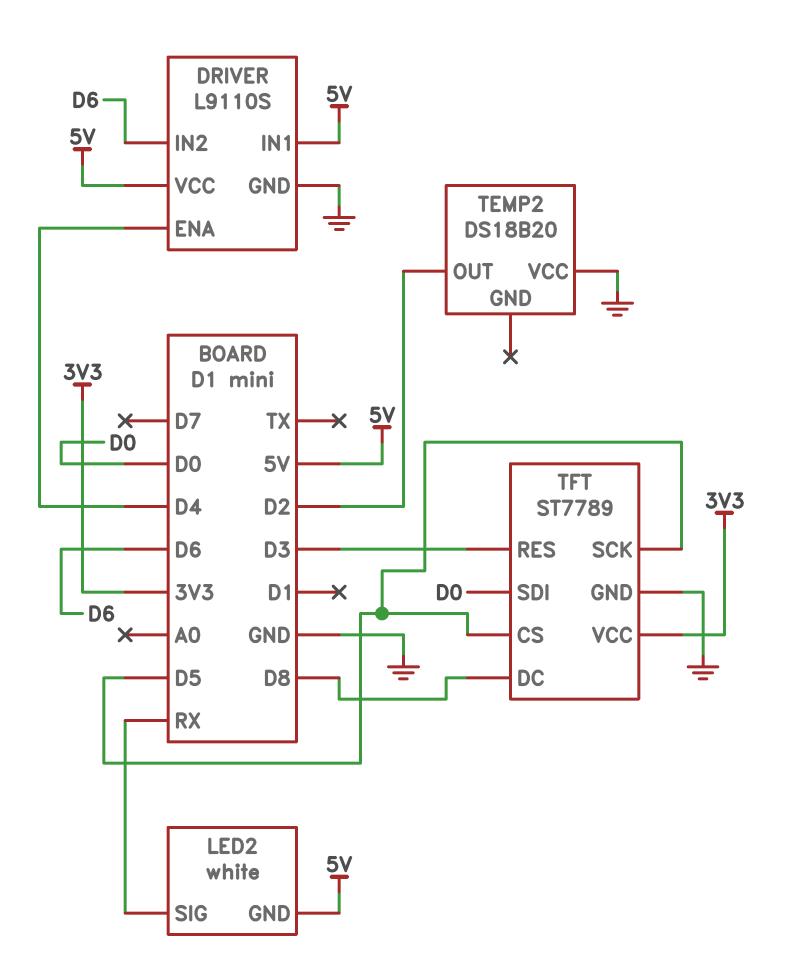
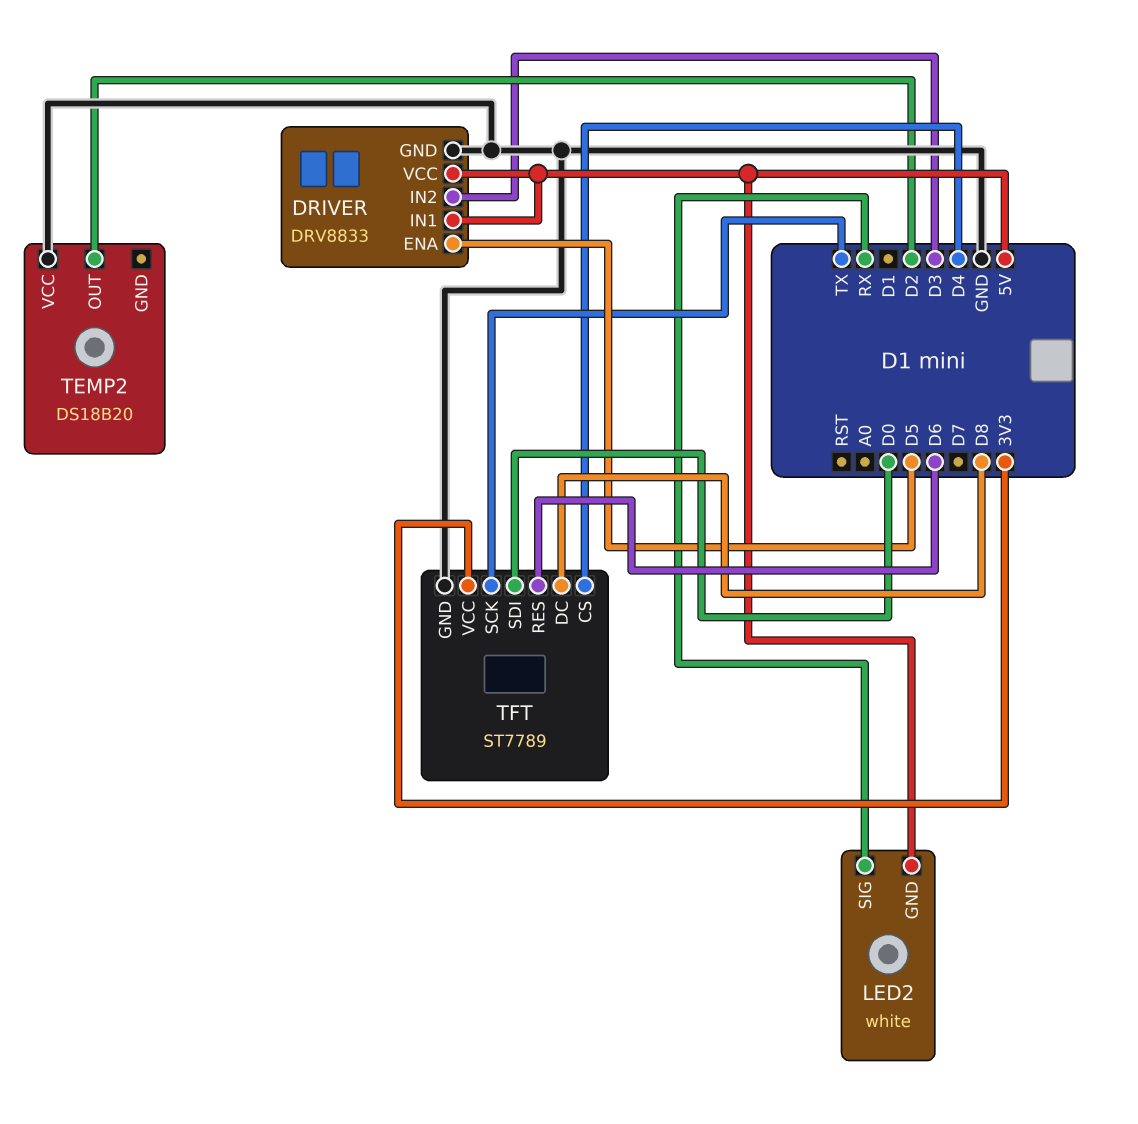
DRIVER: L9110S -> DRV8833
DRIVER pin ENA: D4 -> D5
DRIVER pin IN2: D6 -> D3
TFT pin CS: D5 -> D4
TFT pin RES: D3 -> D6
TFT pin SCK: D5 -> TX

